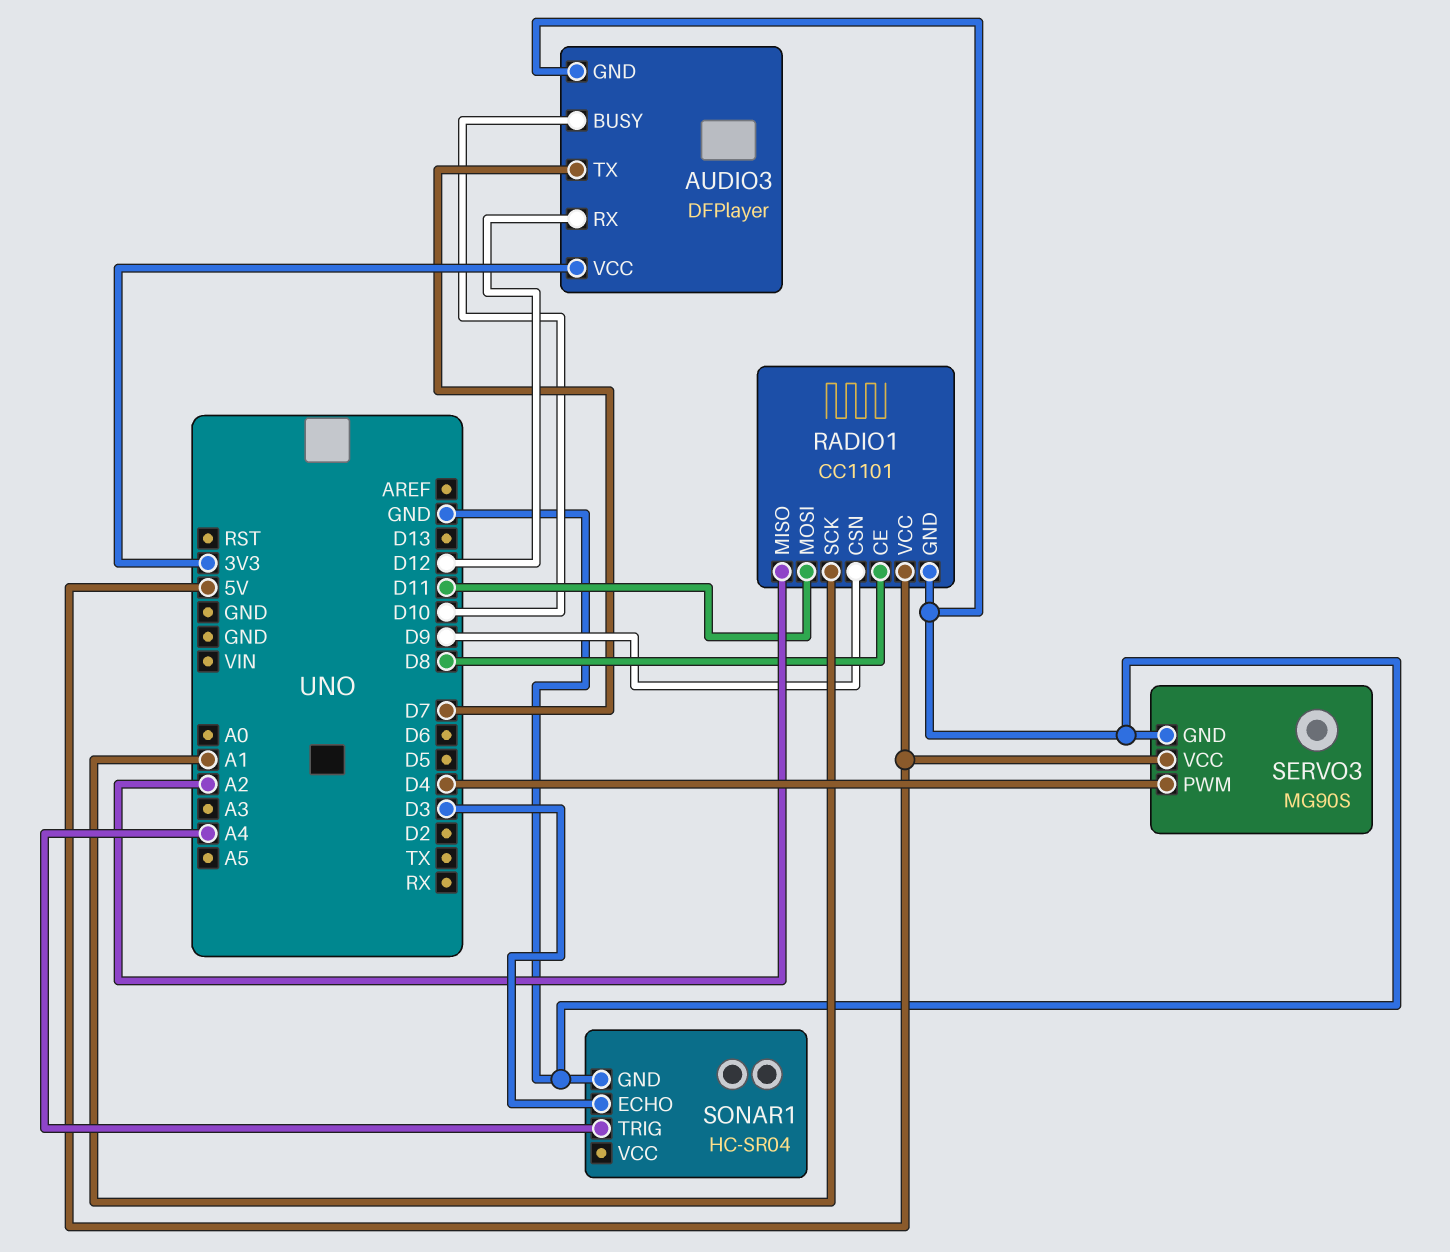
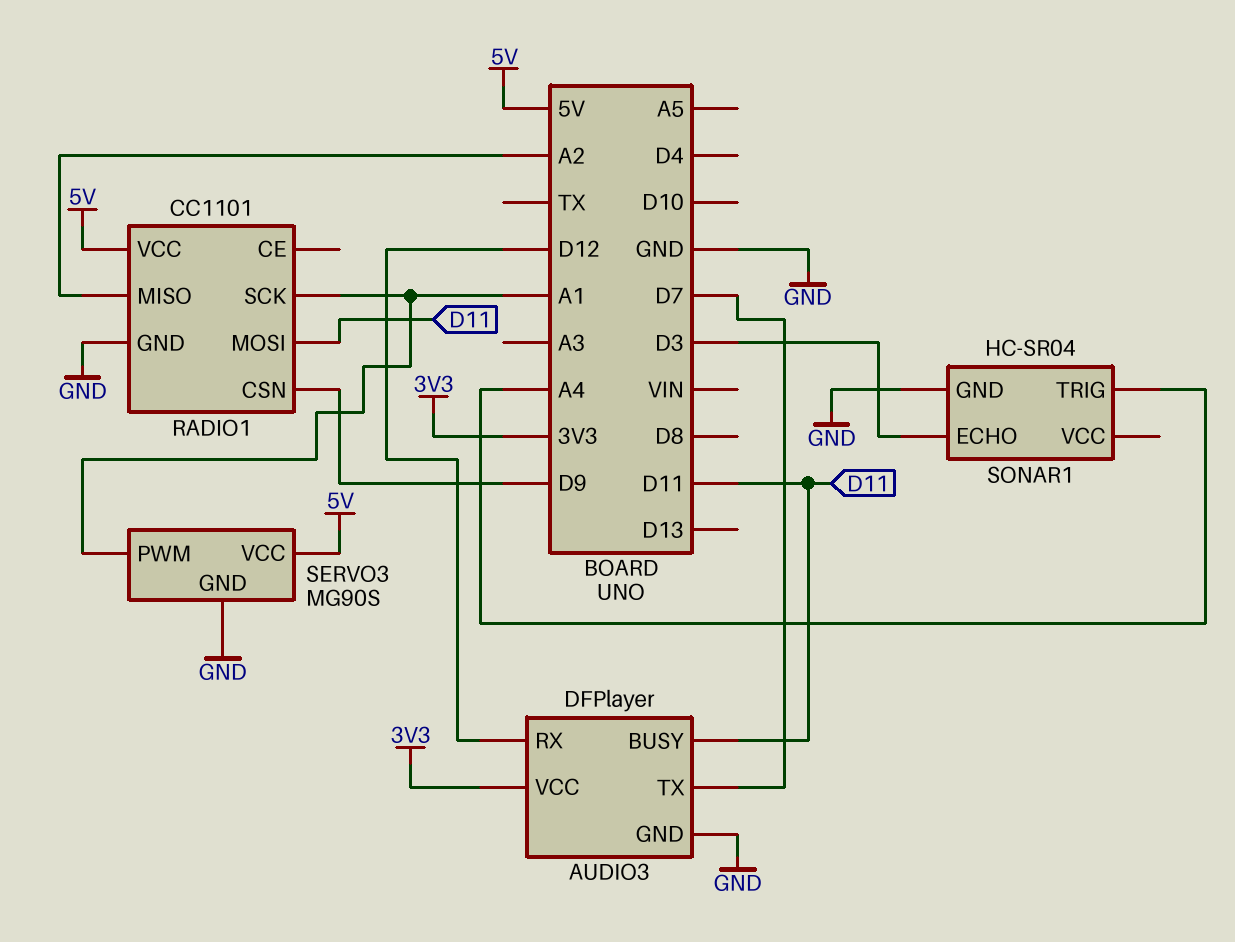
AUDIO3 pin BUSY: D10 -> D11
RADIO1 pin CE: D8 -> none
SERVO3 pin PWM: D4 -> A1

